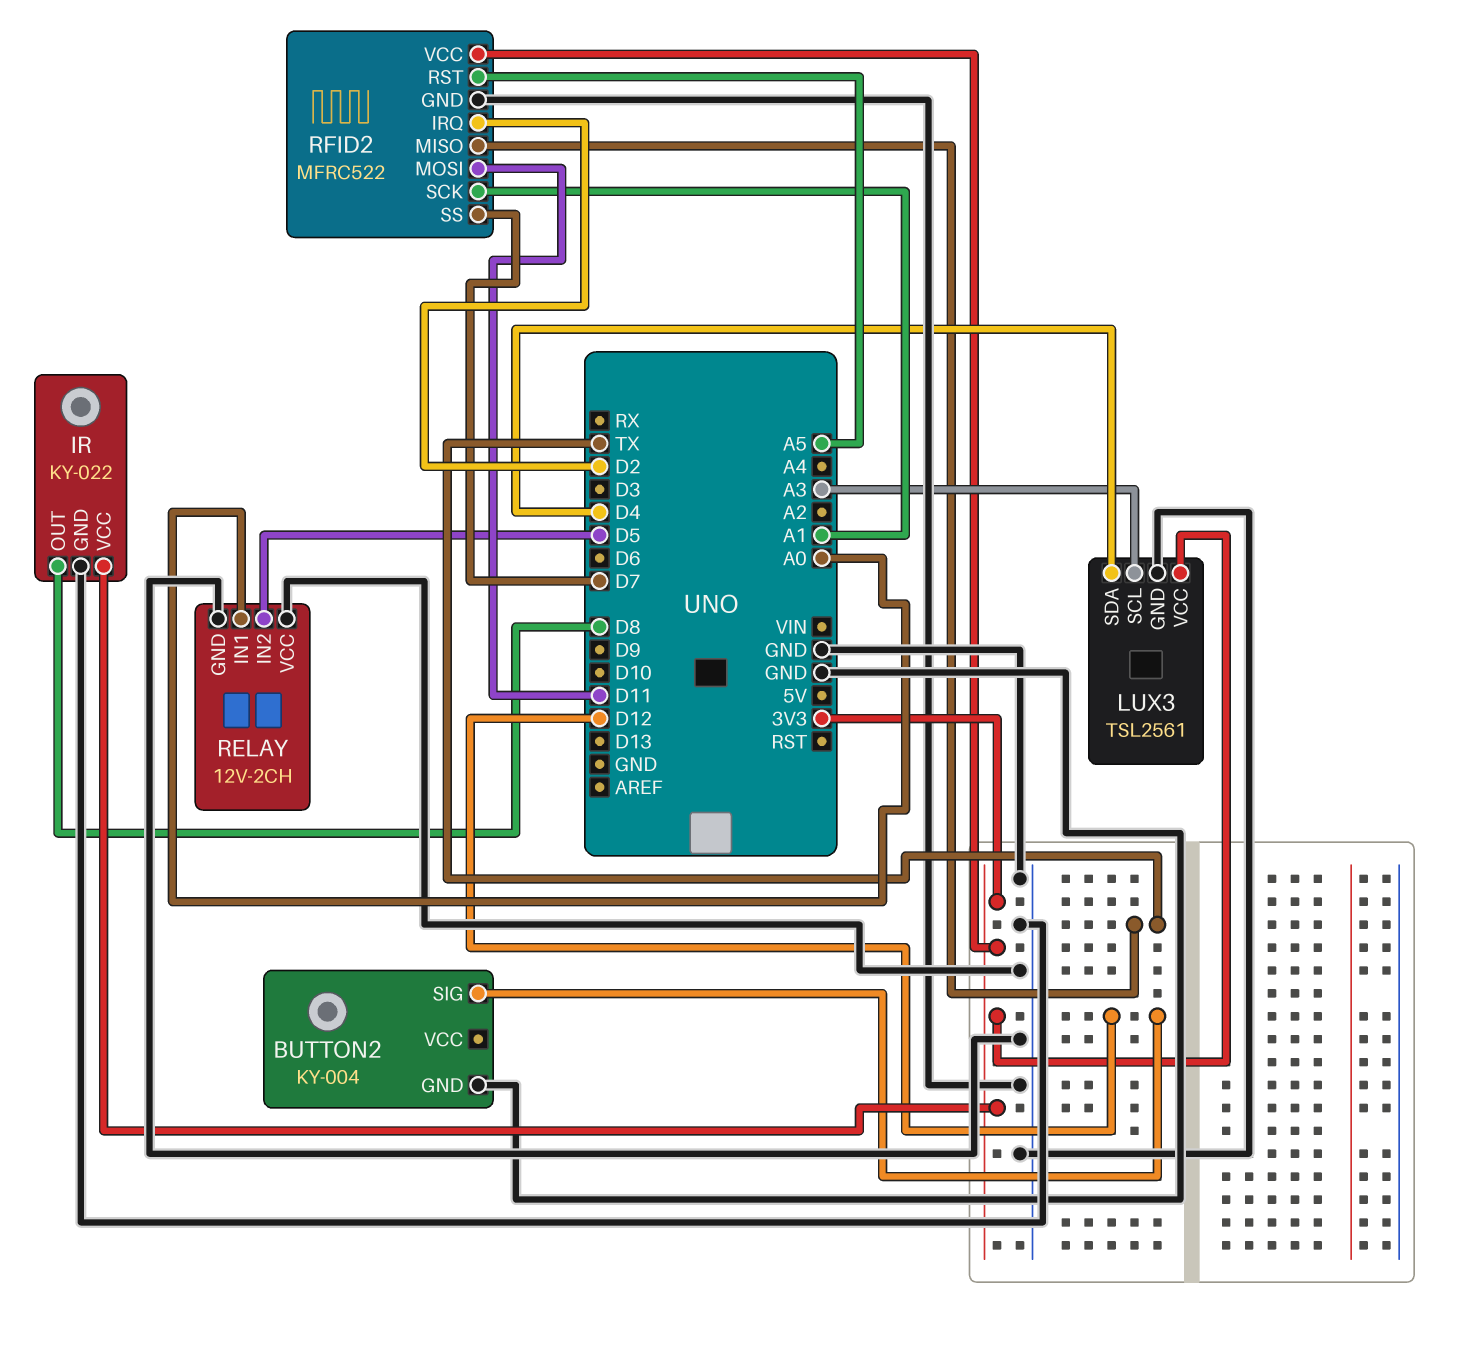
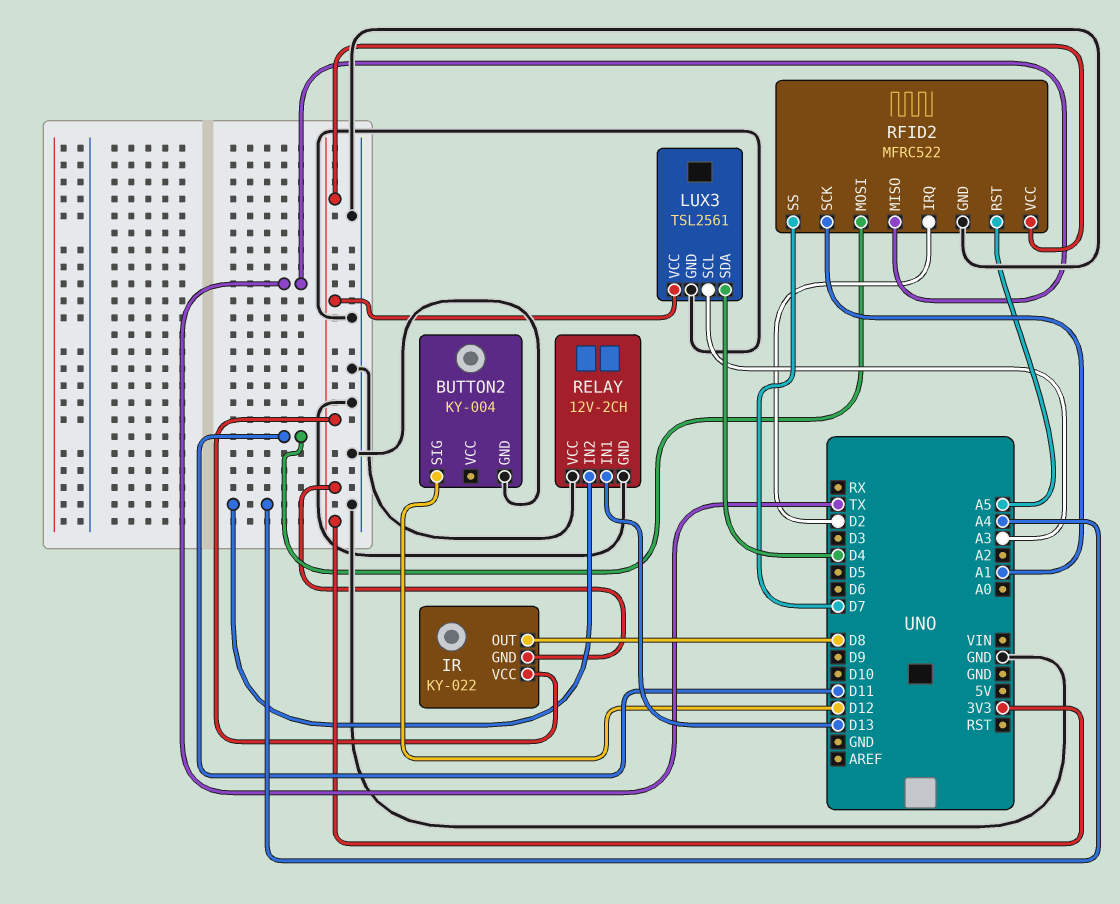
IR pin GND: GND -> 3V3
RELAY pin IN1: A0 -> D13
RELAY pin IN2: D5 -> A4

